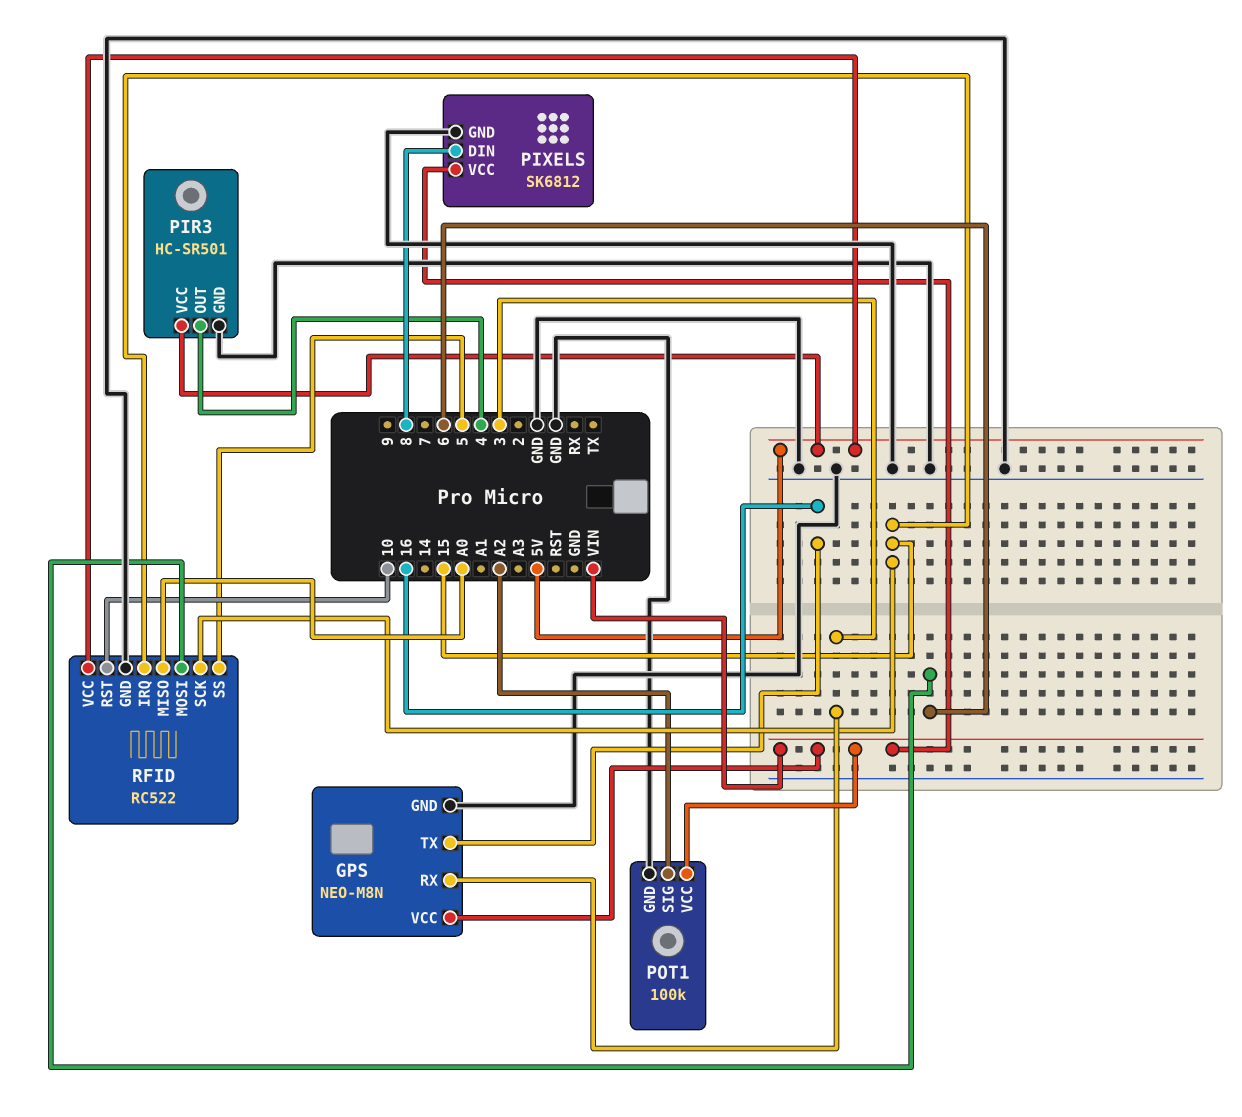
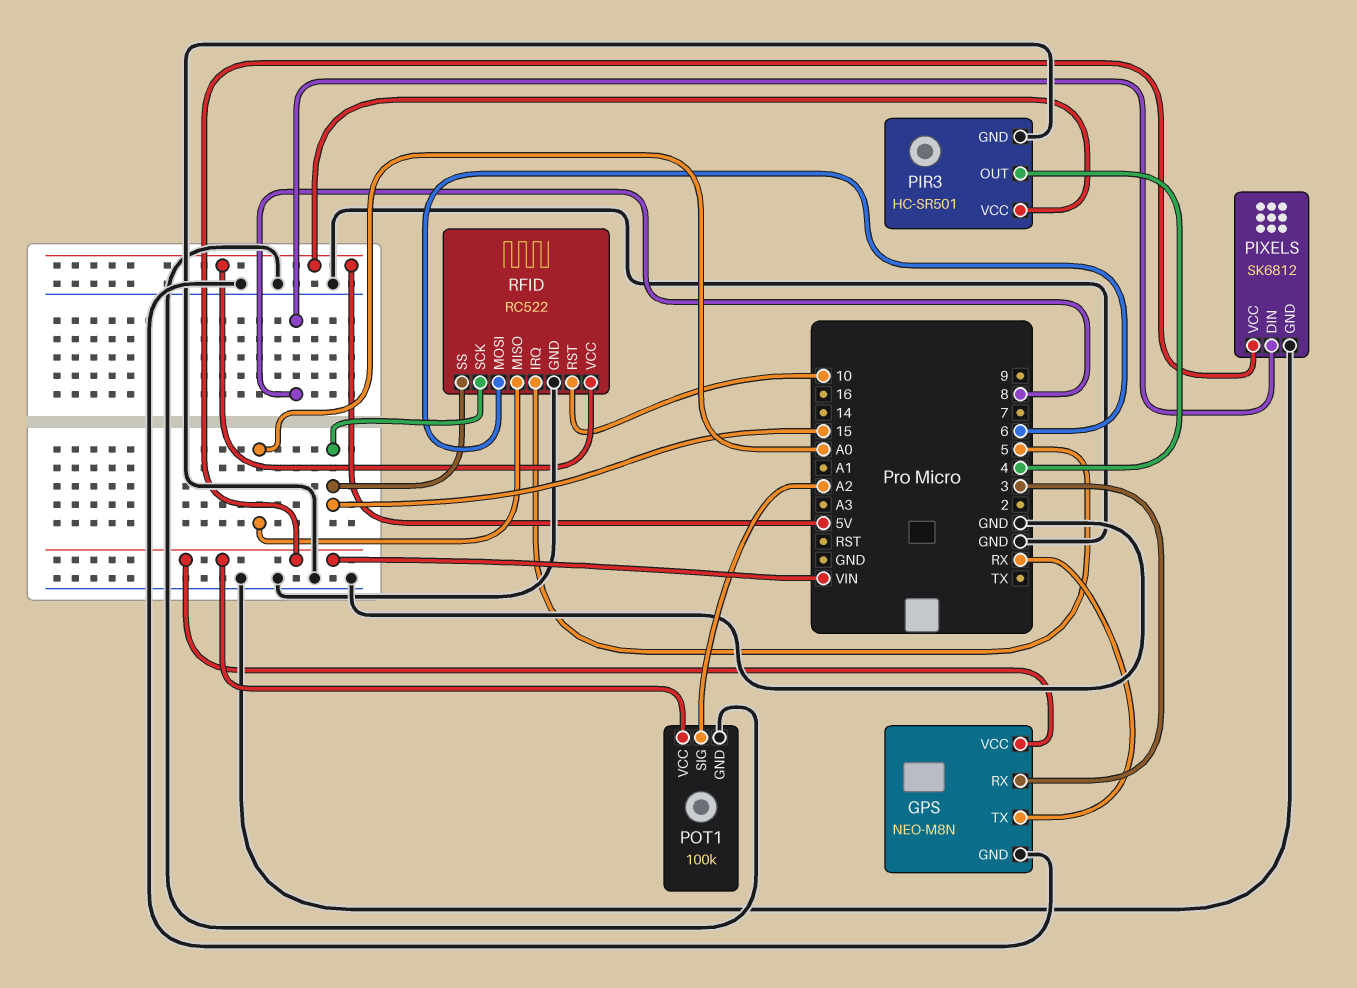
GPS pin TX: 16 -> RX
RFID pin IRQ: 15 -> 5
RFID pin SS: 5 -> 15

